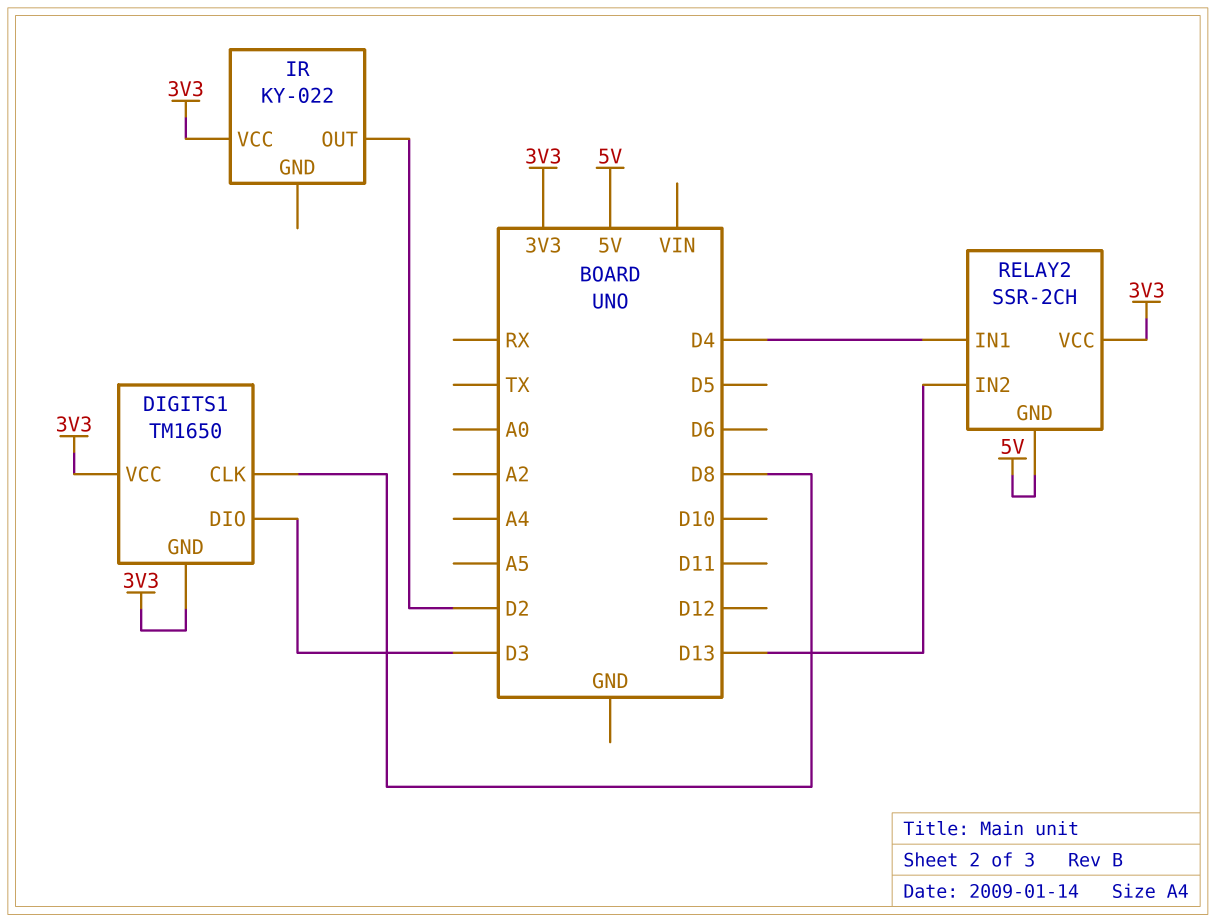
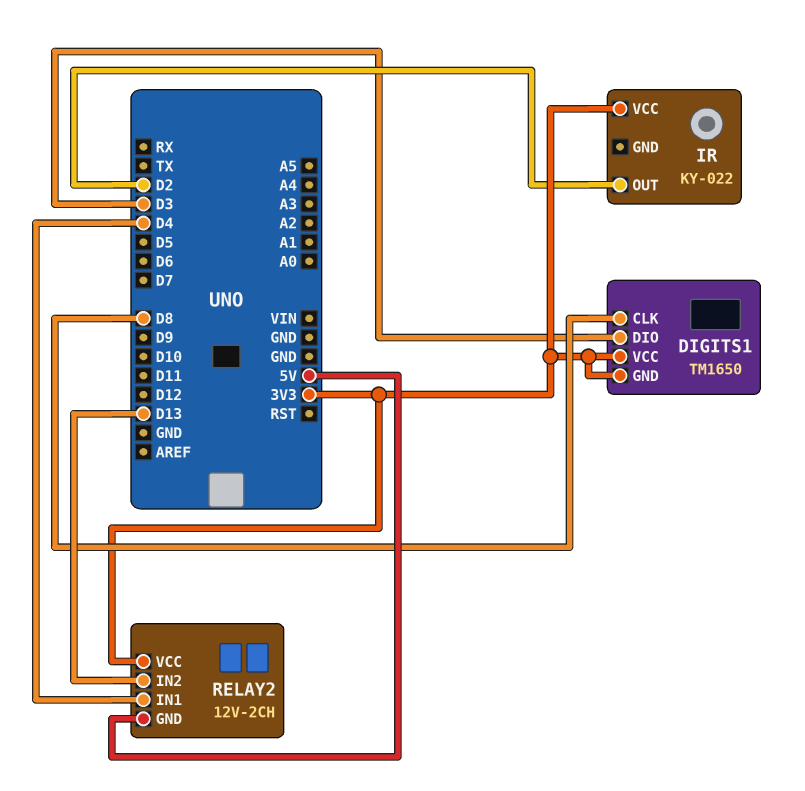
RELAY2: SSR-2CH -> 12V-2CH

